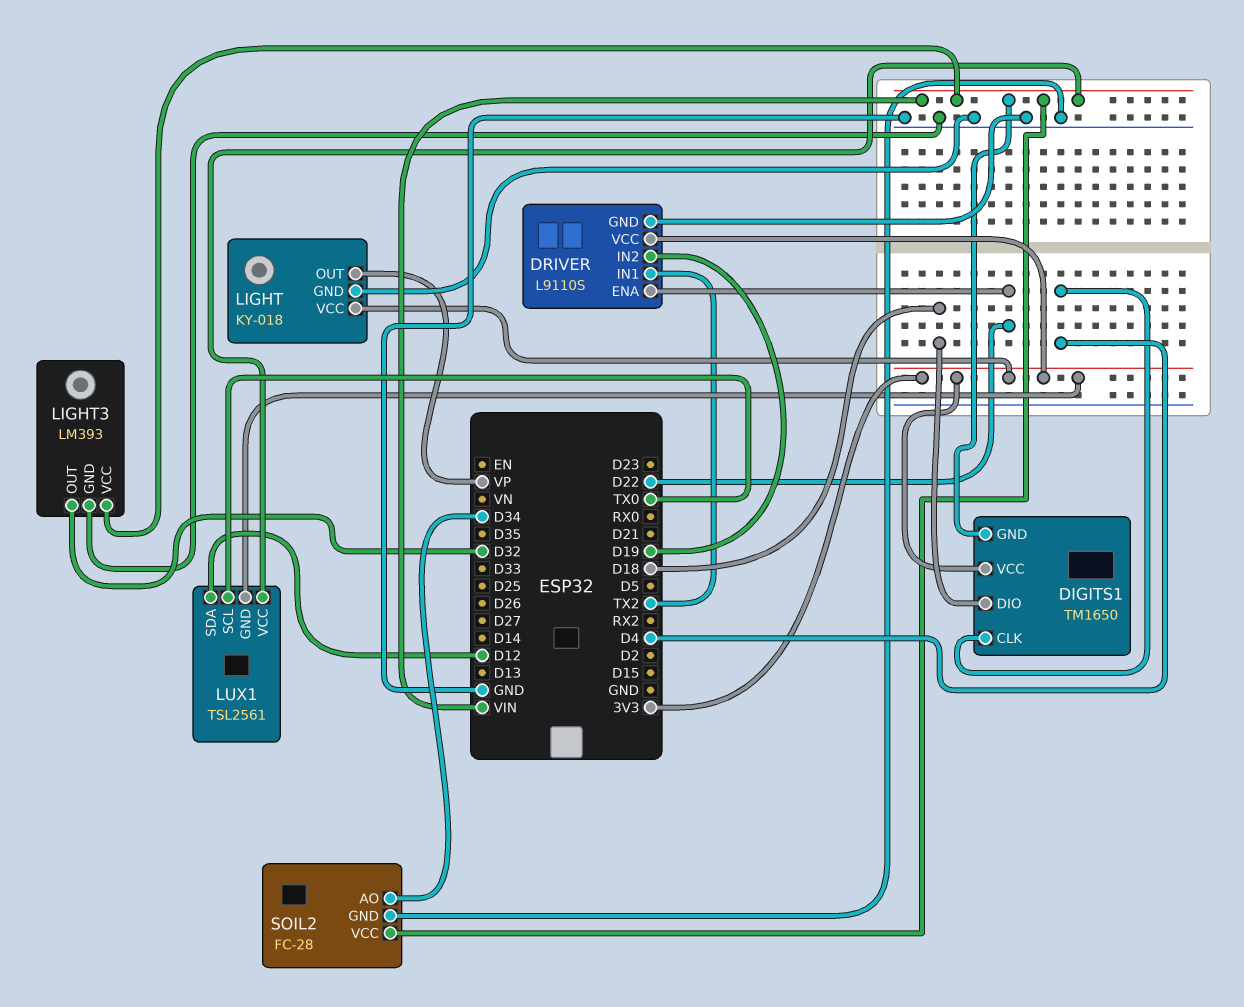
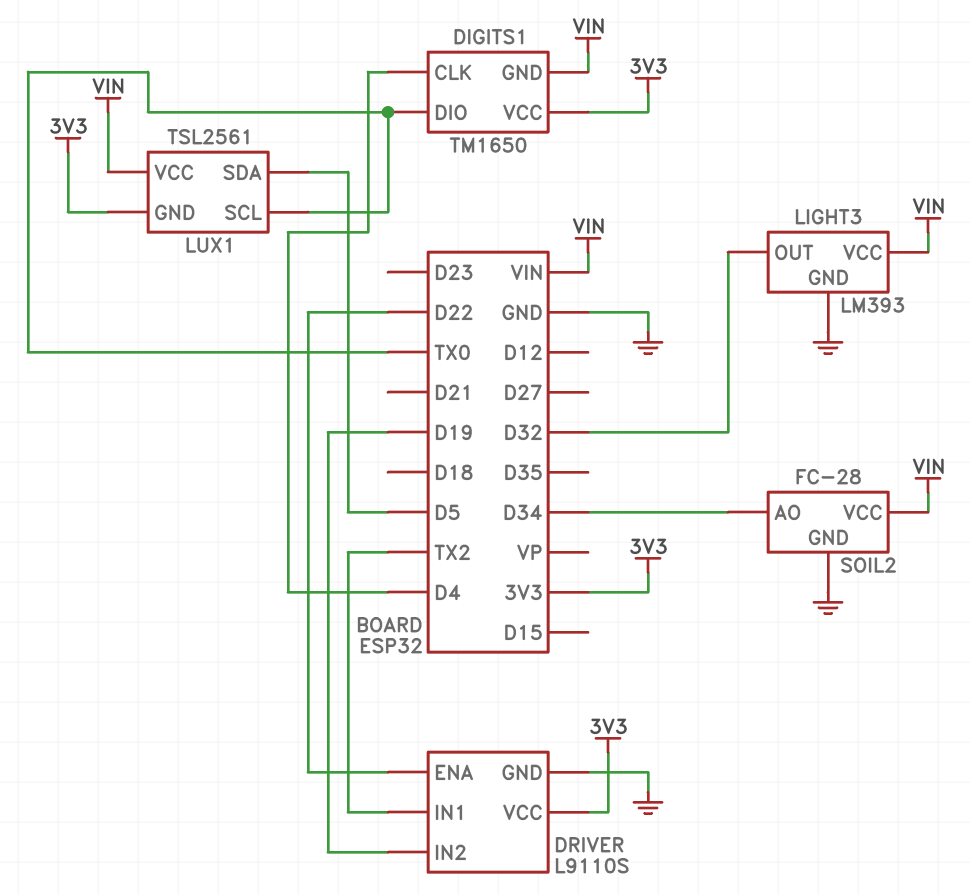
DIGITS1 pin DIO: D18 -> TX0
LIGHT: KY-018 -> none
LIGHT pin GND: GND -> none
LIGHT pin OUT: VP -> none
LIGHT pin VCC: 3V3 -> none
LUX1 pin SDA: D12 -> D5

